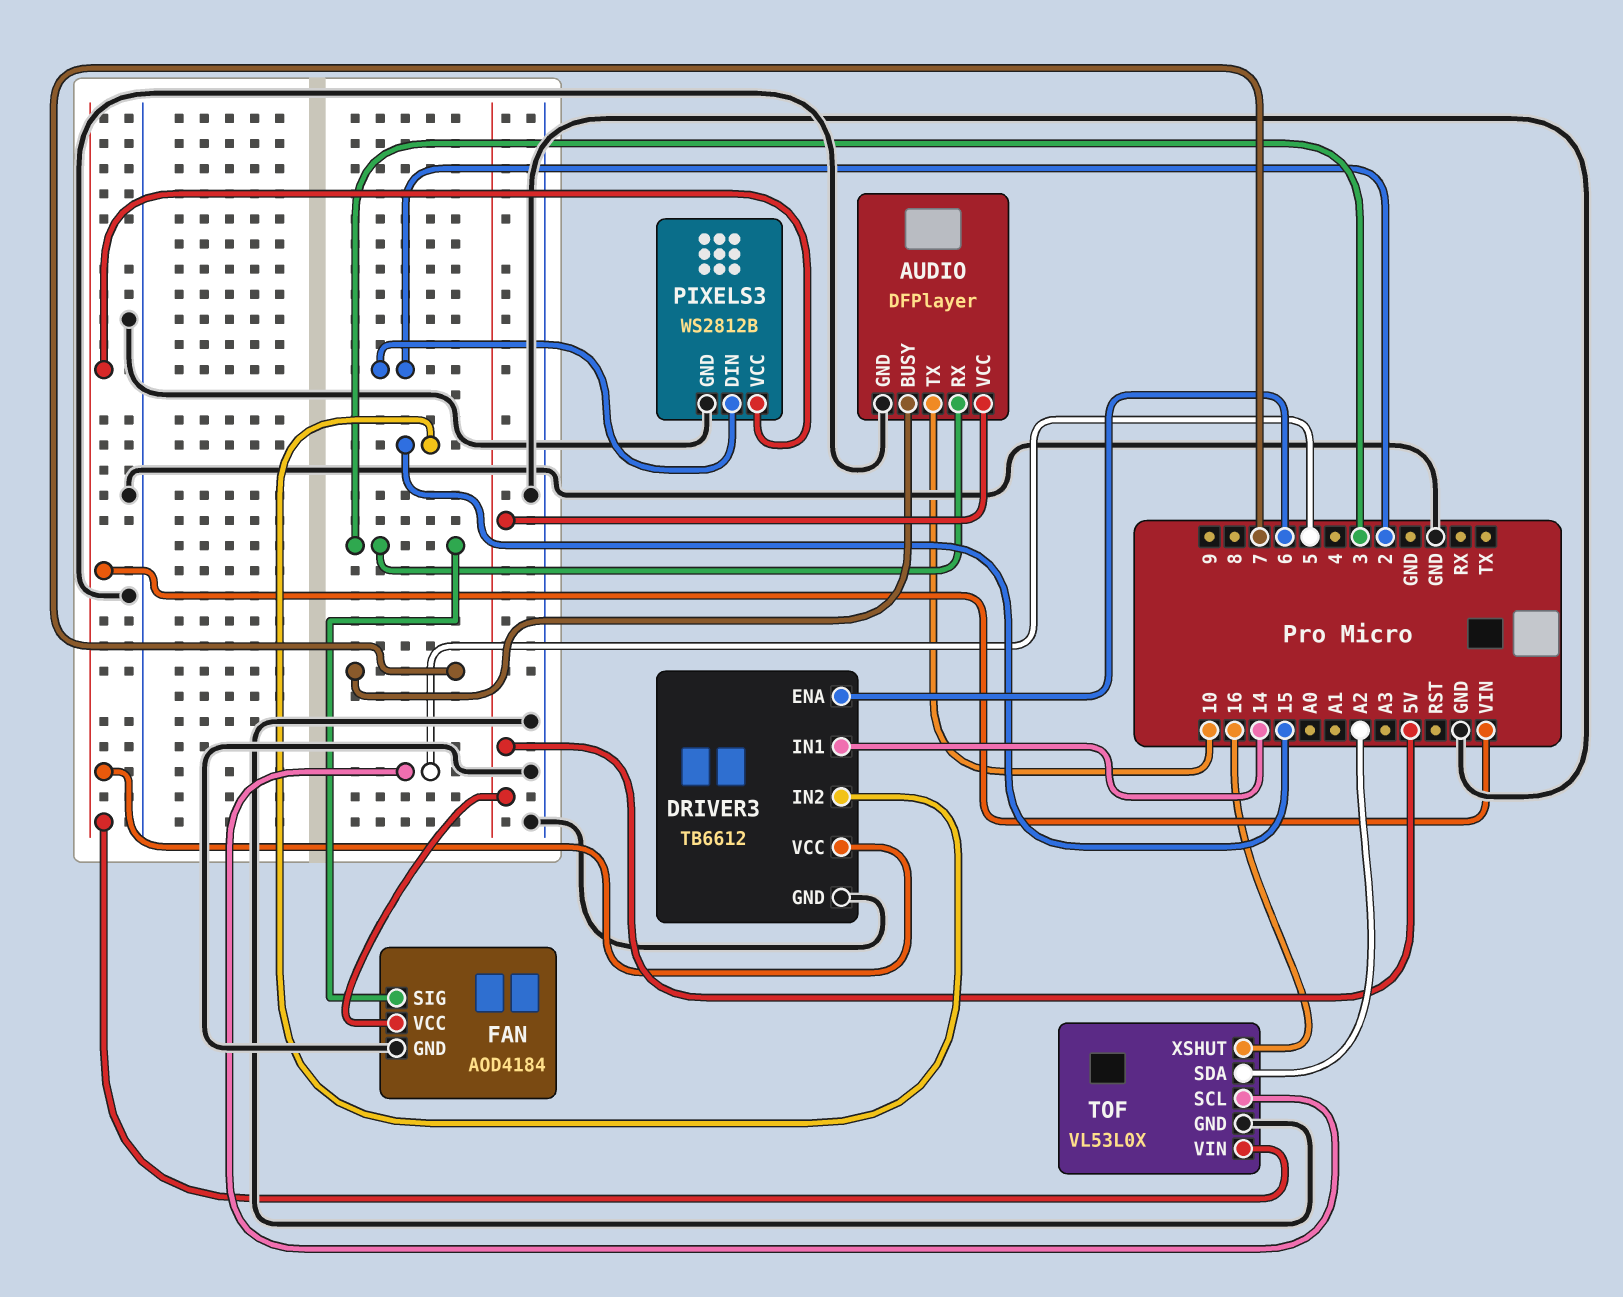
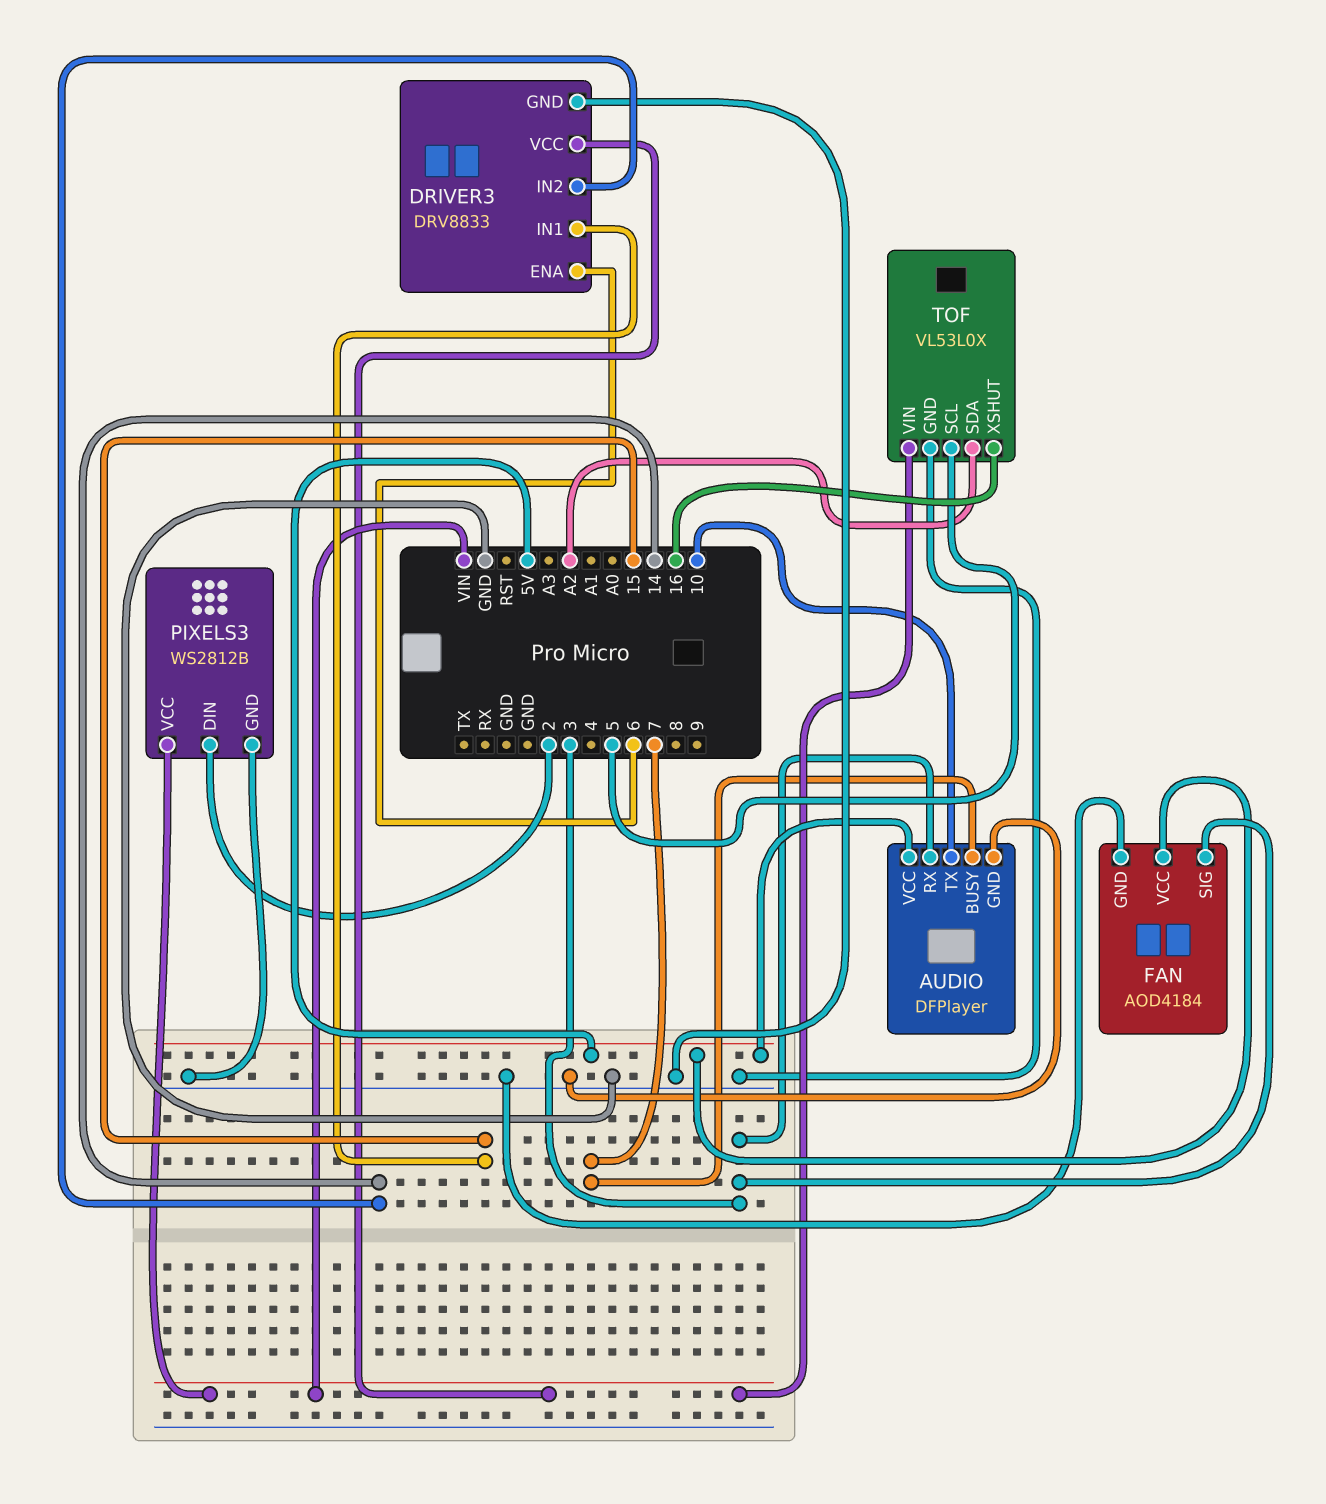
DRIVER3: TB6612 -> DRV8833
DRIVER3 pin IN1: 14 -> 15
DRIVER3 pin IN2: 15 -> 14

